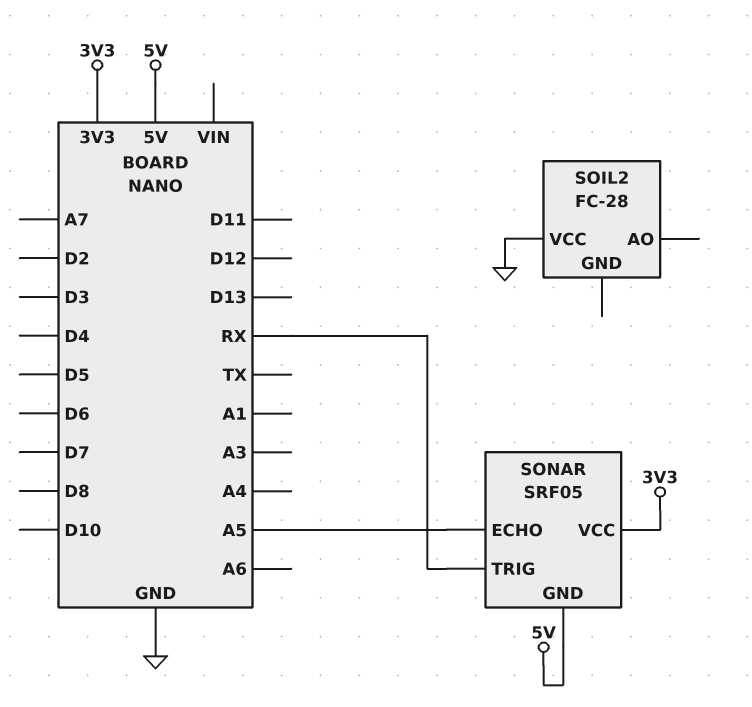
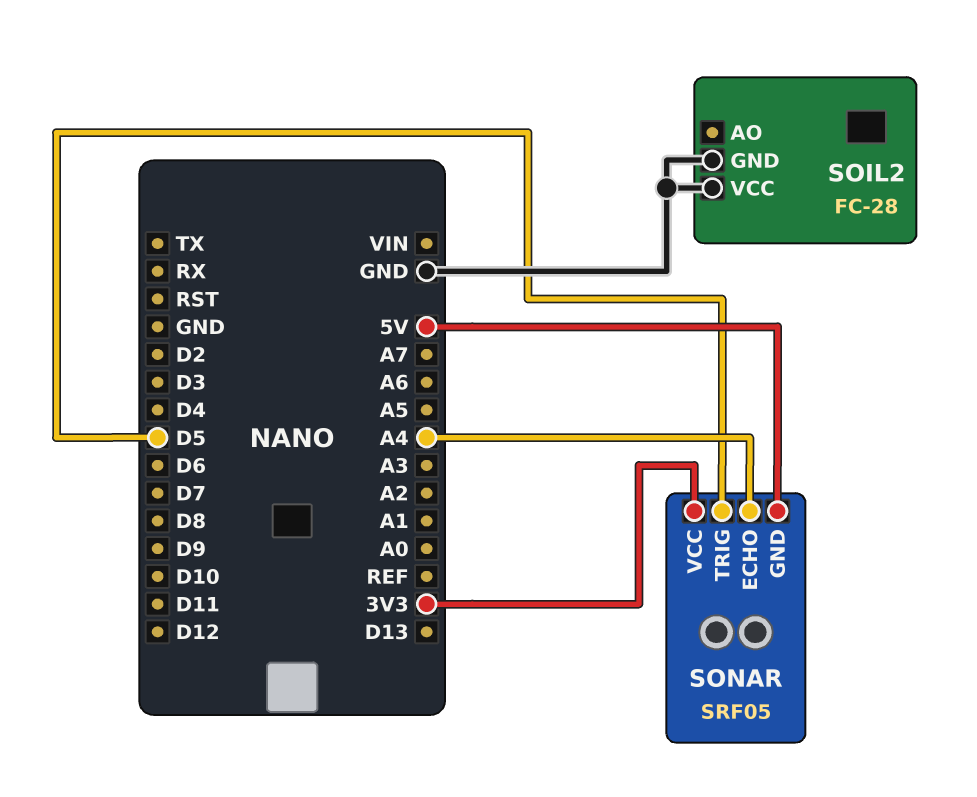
SOIL2 pin GND: none -> GND
SONAR pin ECHO: A5 -> A4
SONAR pin TRIG: RX -> D5

